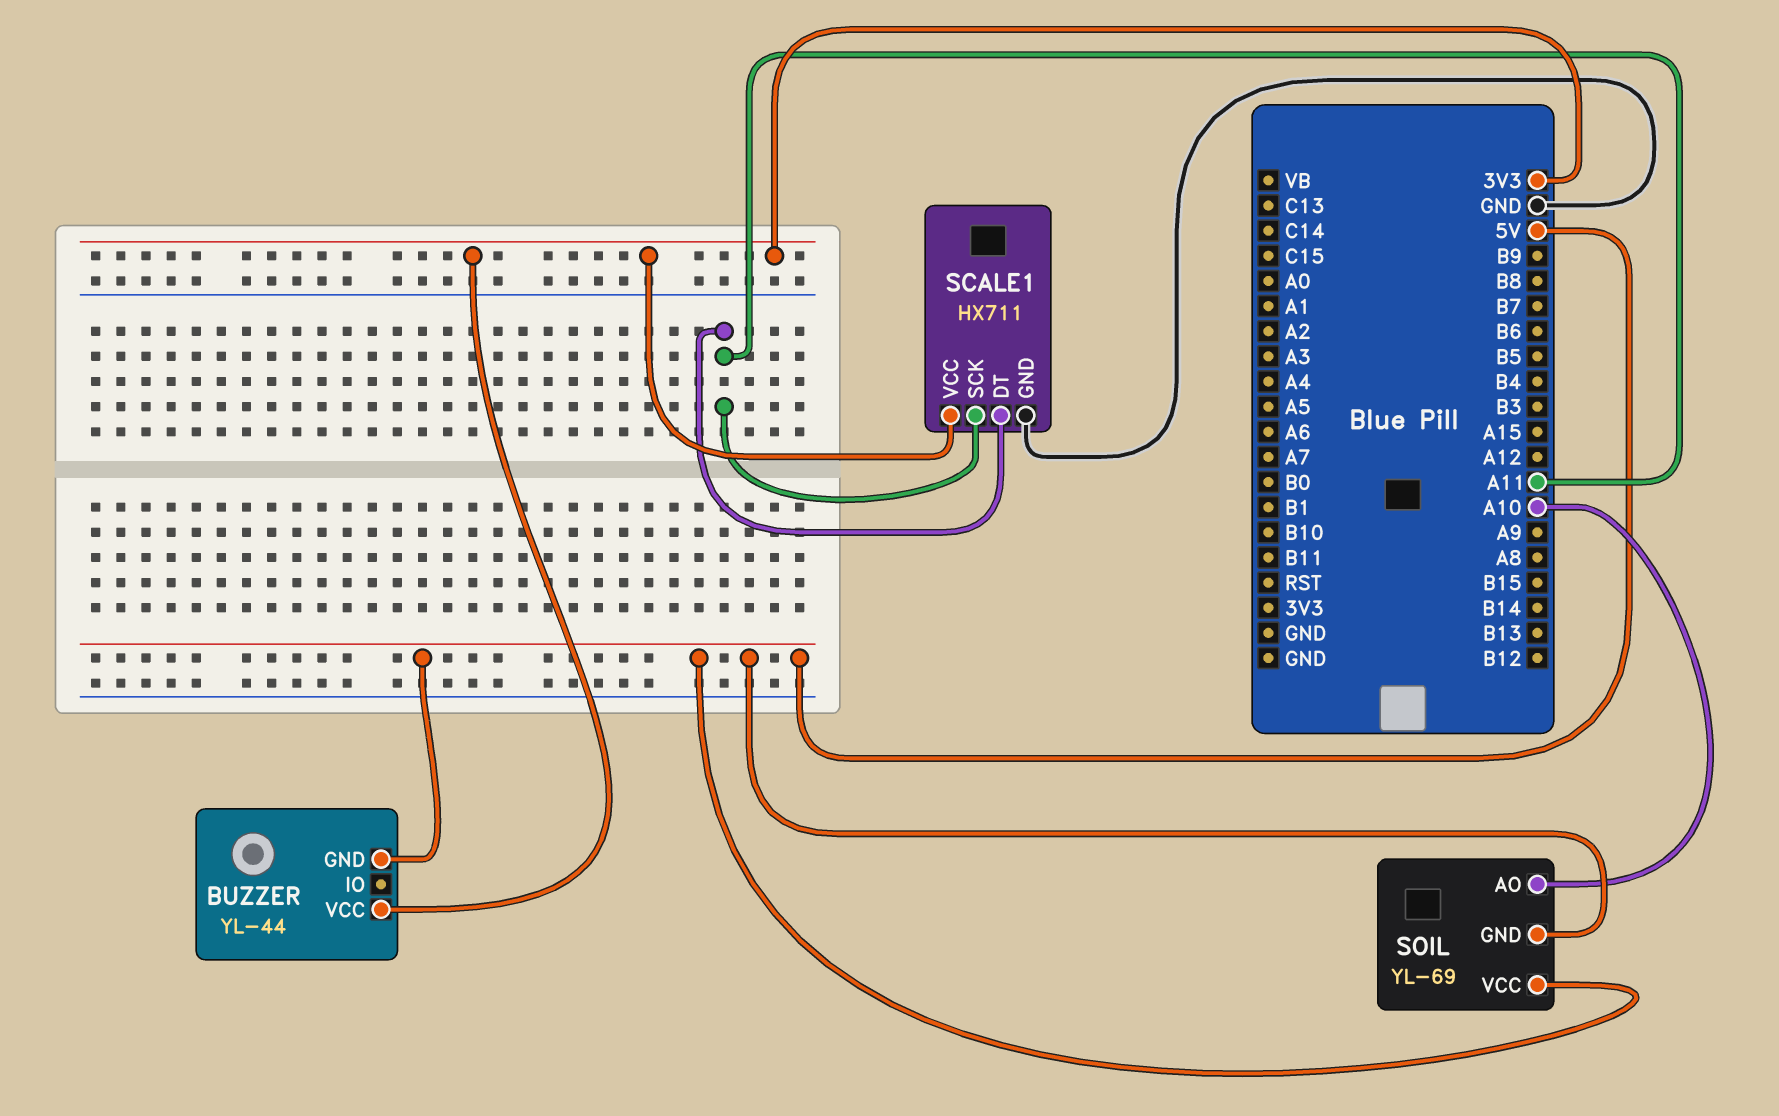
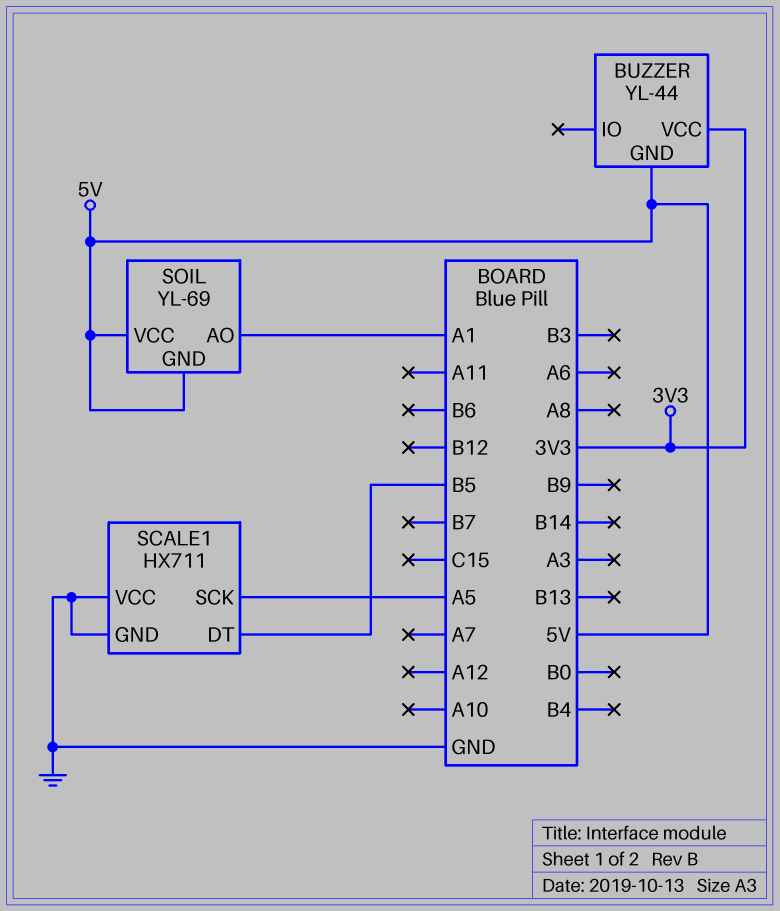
SCALE1 pin DT: A11 -> B5
SCALE1 pin SCK: A11 -> A5
SCALE1 pin VCC: 3V3 -> GND
SOIL pin AO: A10 -> A1

